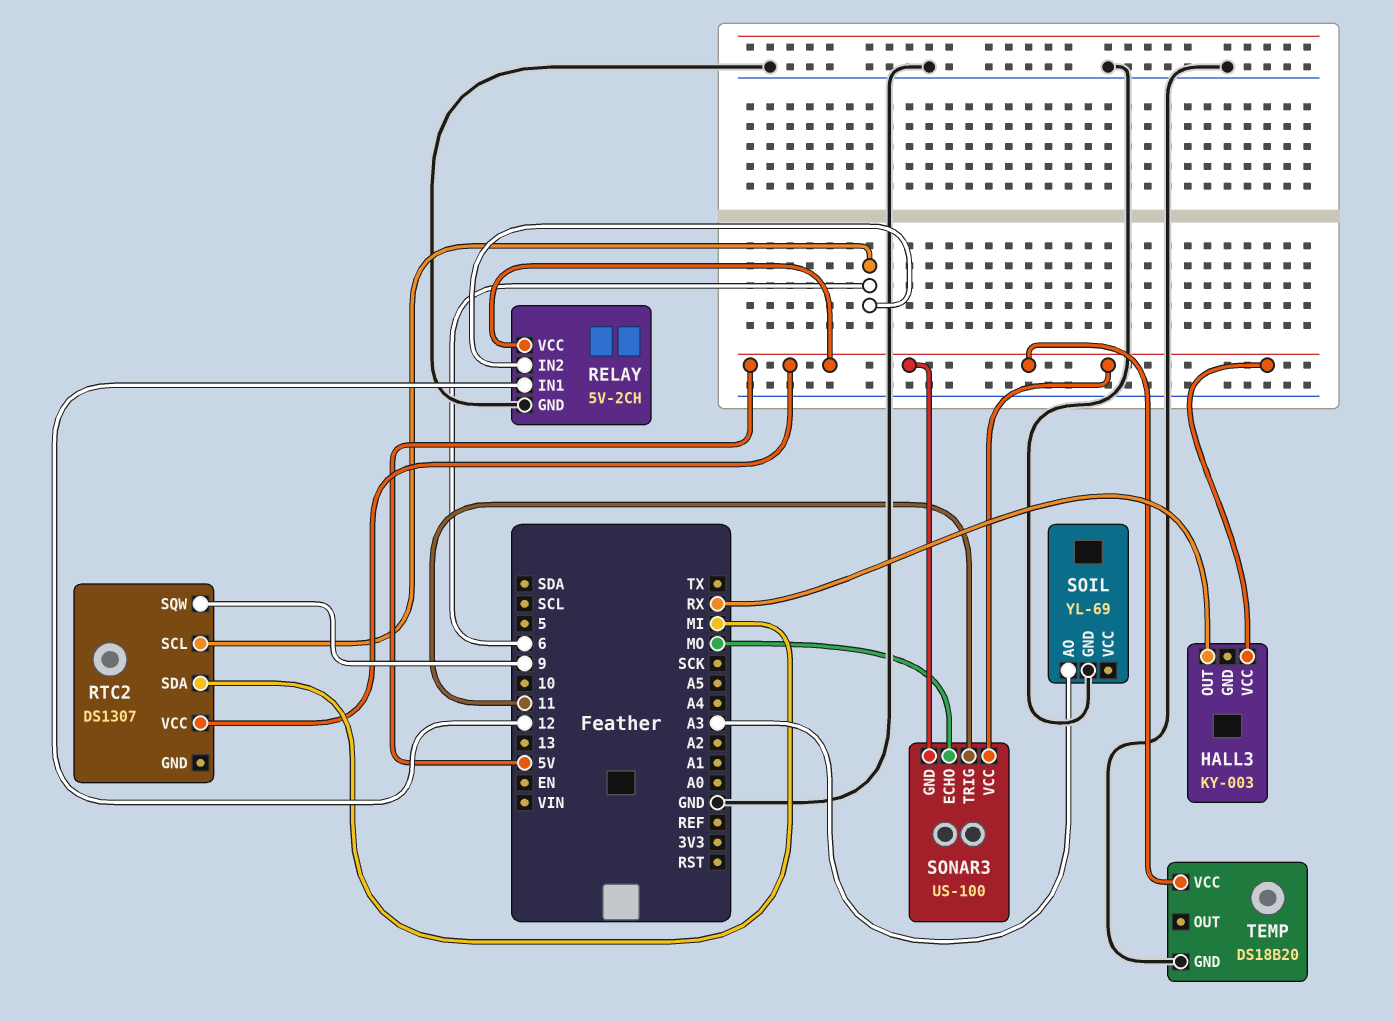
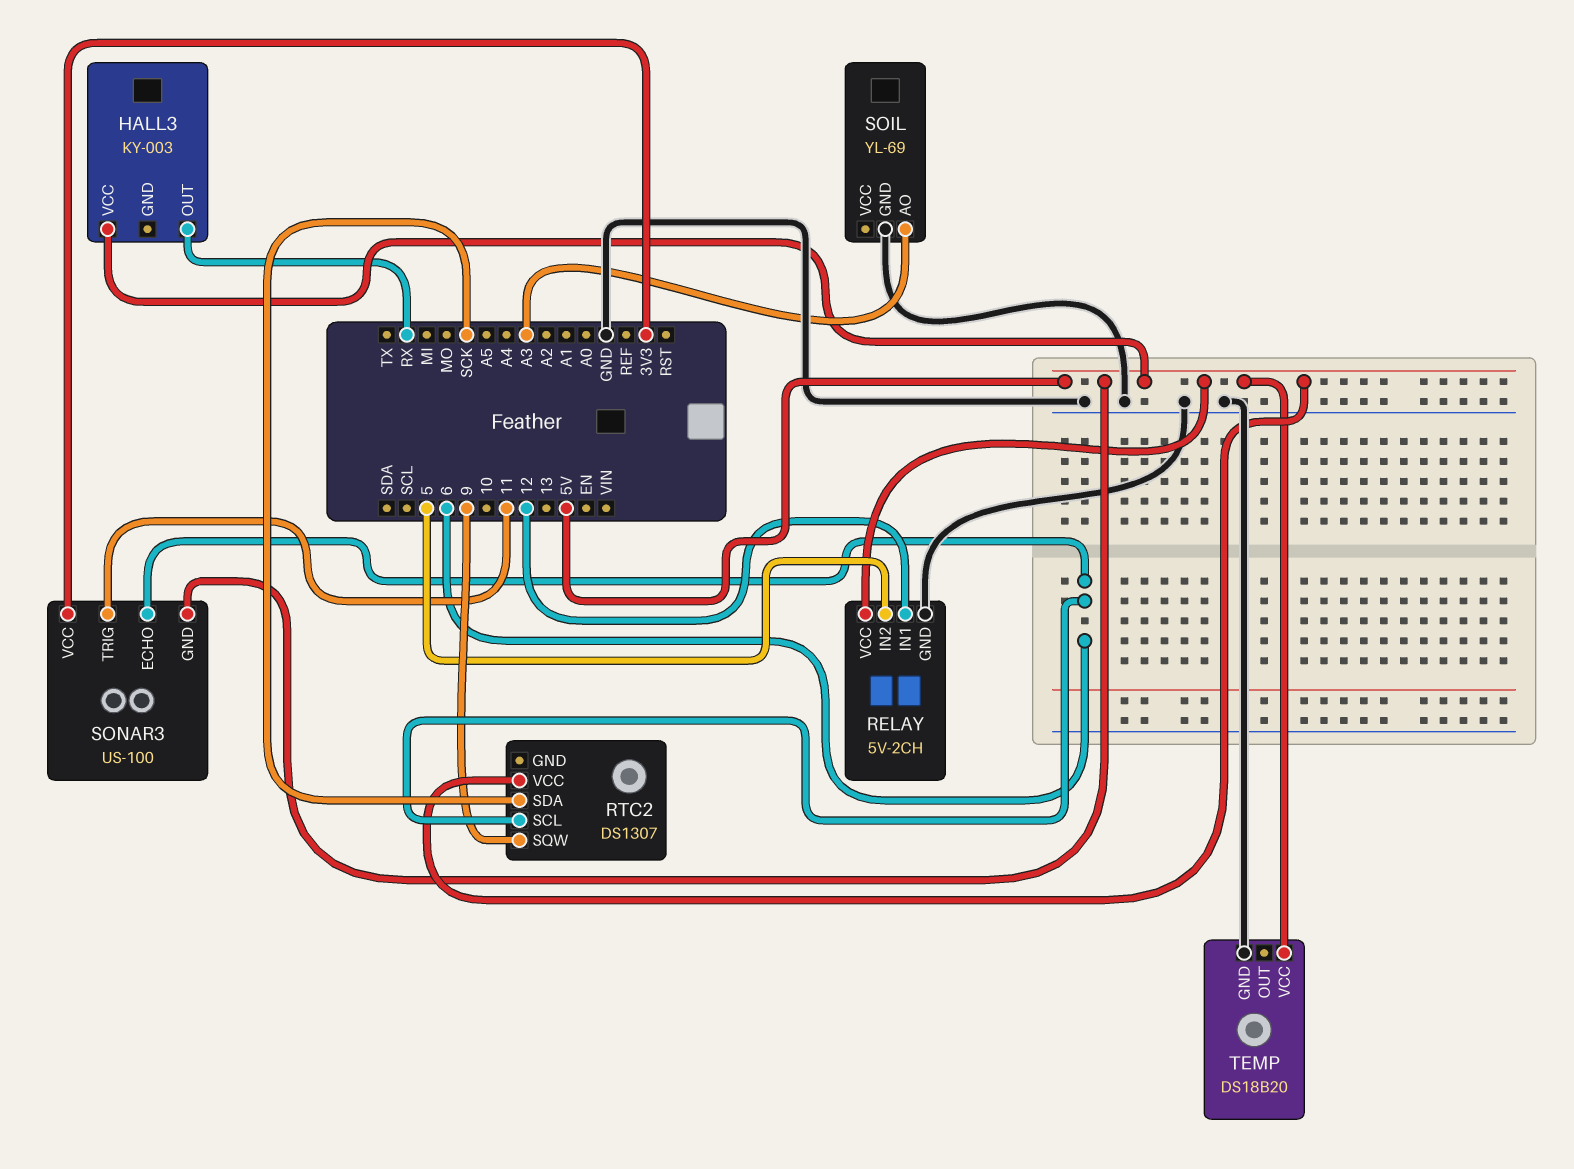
RELAY pin IN2: 6 -> 5
RTC2 pin SDA: MI -> SCK
SONAR3 pin ECHO: MO -> 6
SONAR3 pin VCC: 5V -> 3V3

